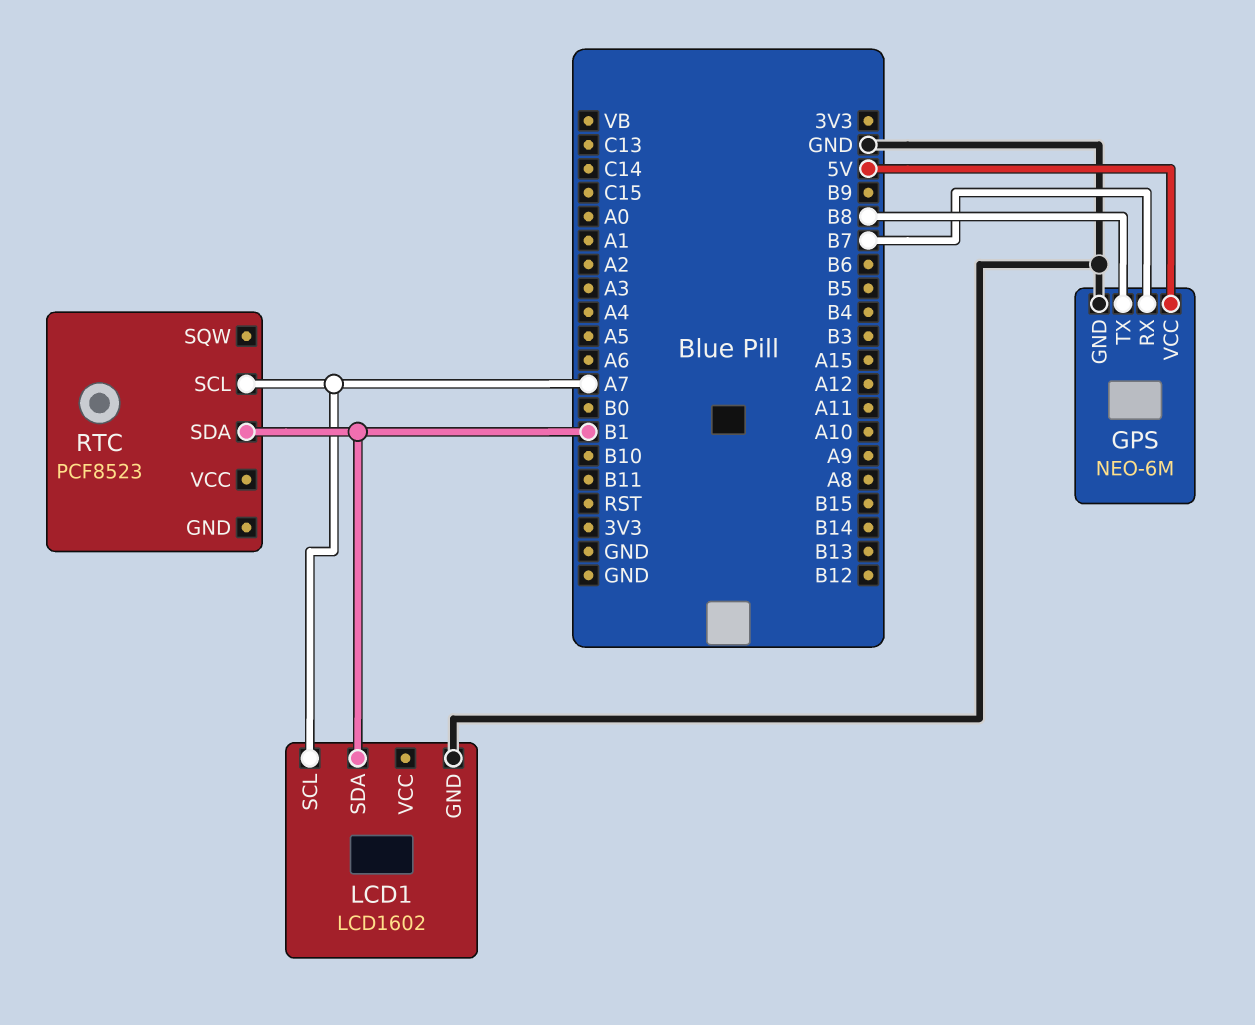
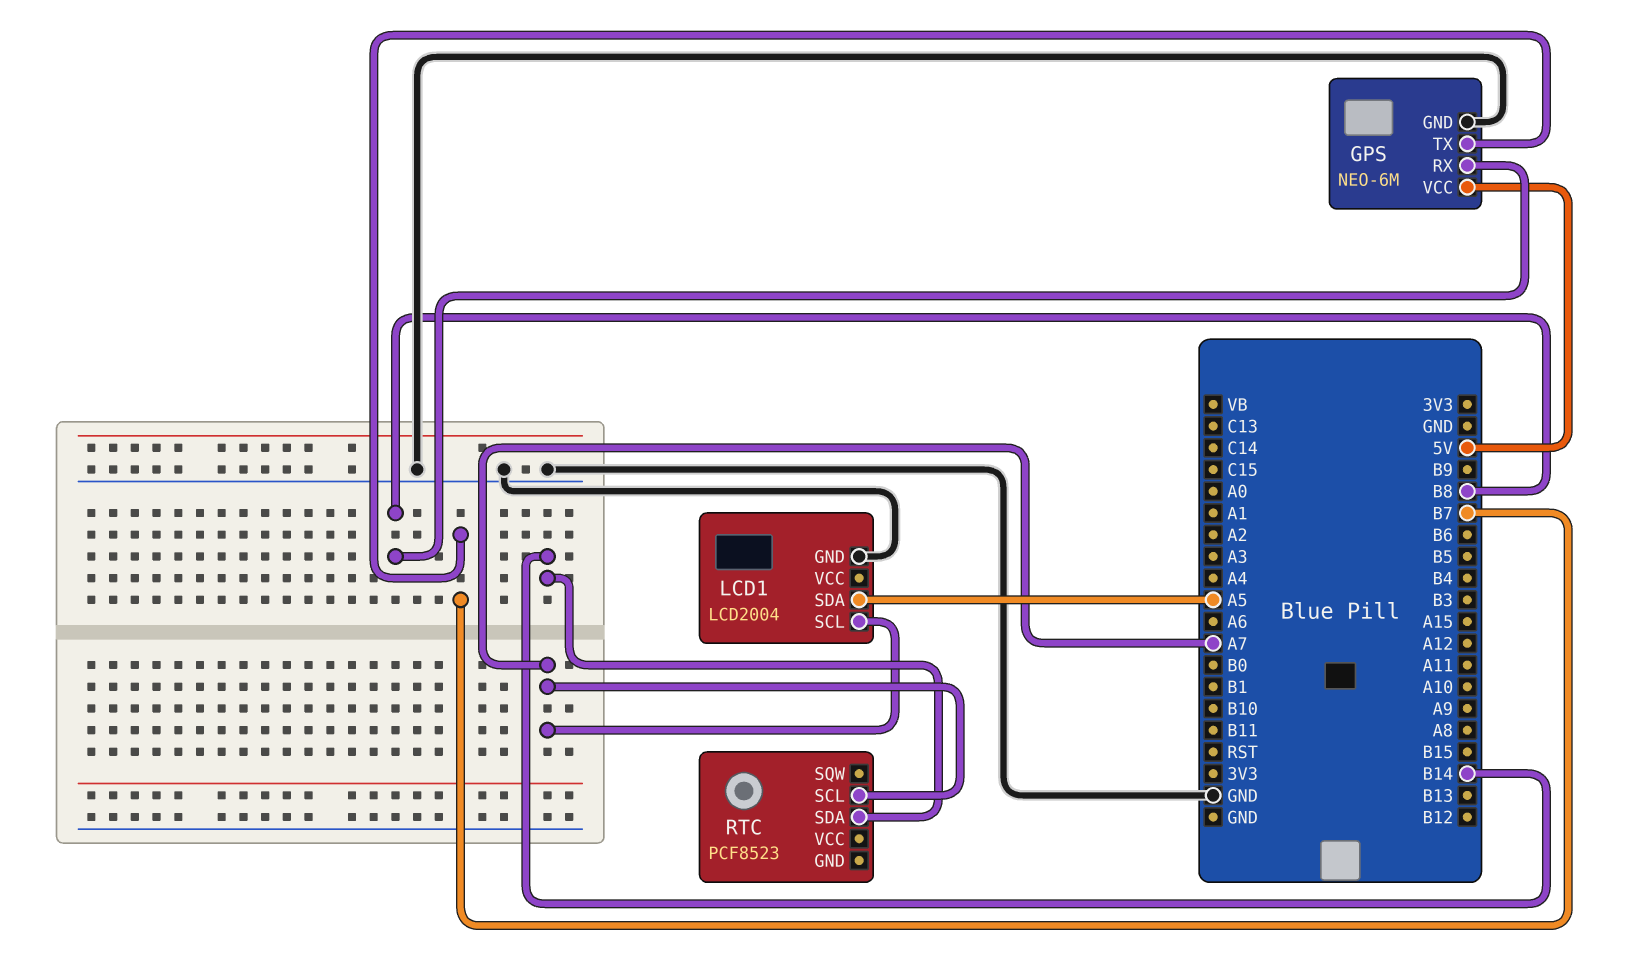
GPS pin RX: B7 -> B8
GPS pin TX: B8 -> B7
LCD1: LCD1602 -> LCD2004
LCD1 pin SDA: B1 -> A5
RTC pin SDA: B1 -> B14

